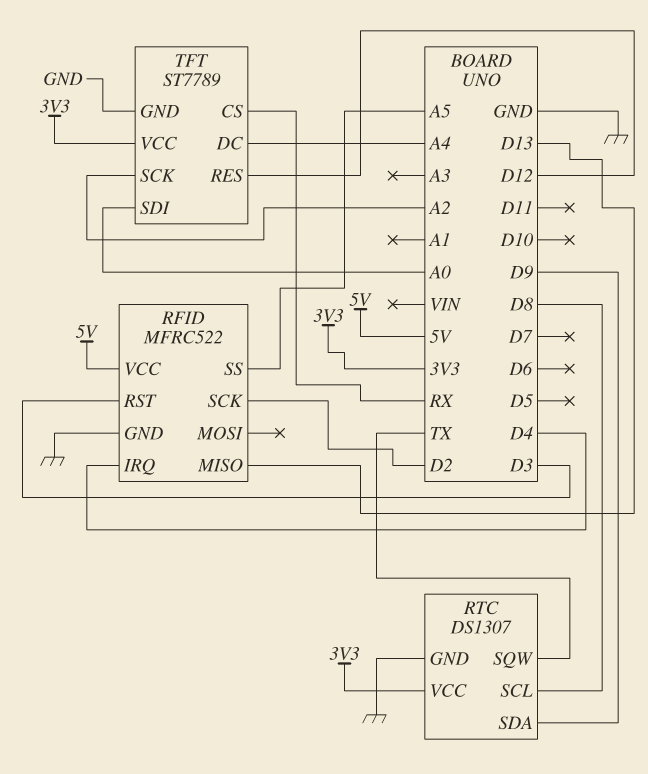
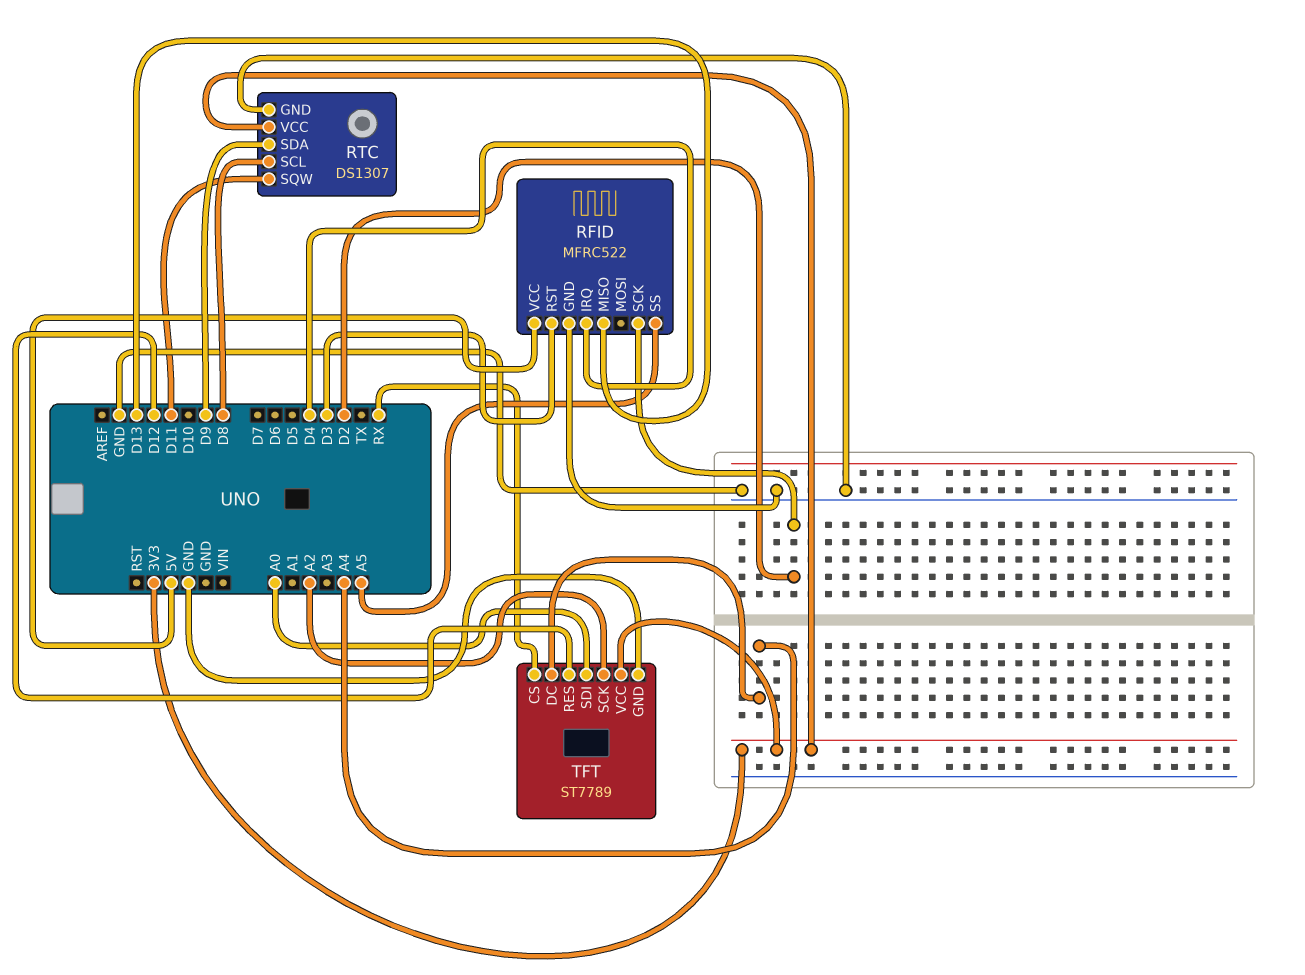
RTC pin SQW: TX -> D11

